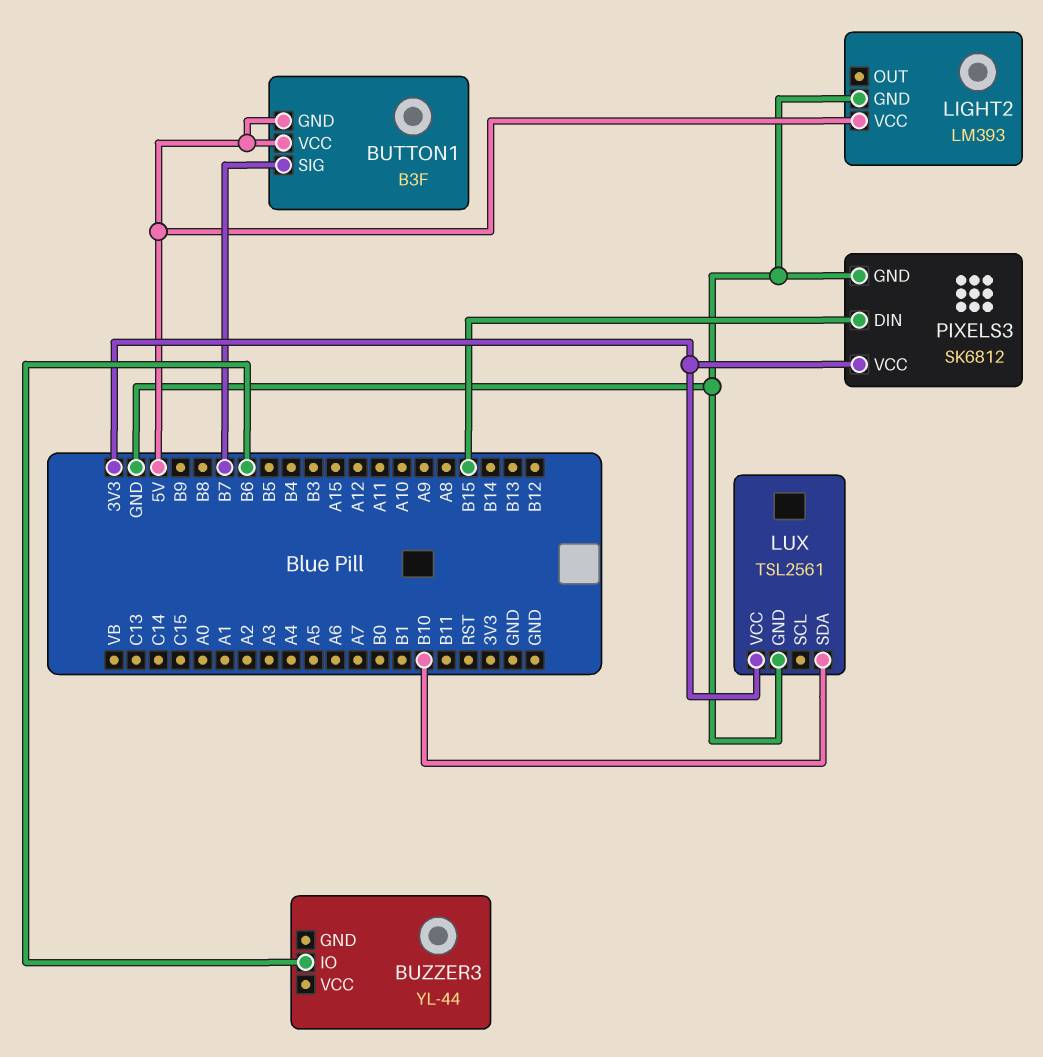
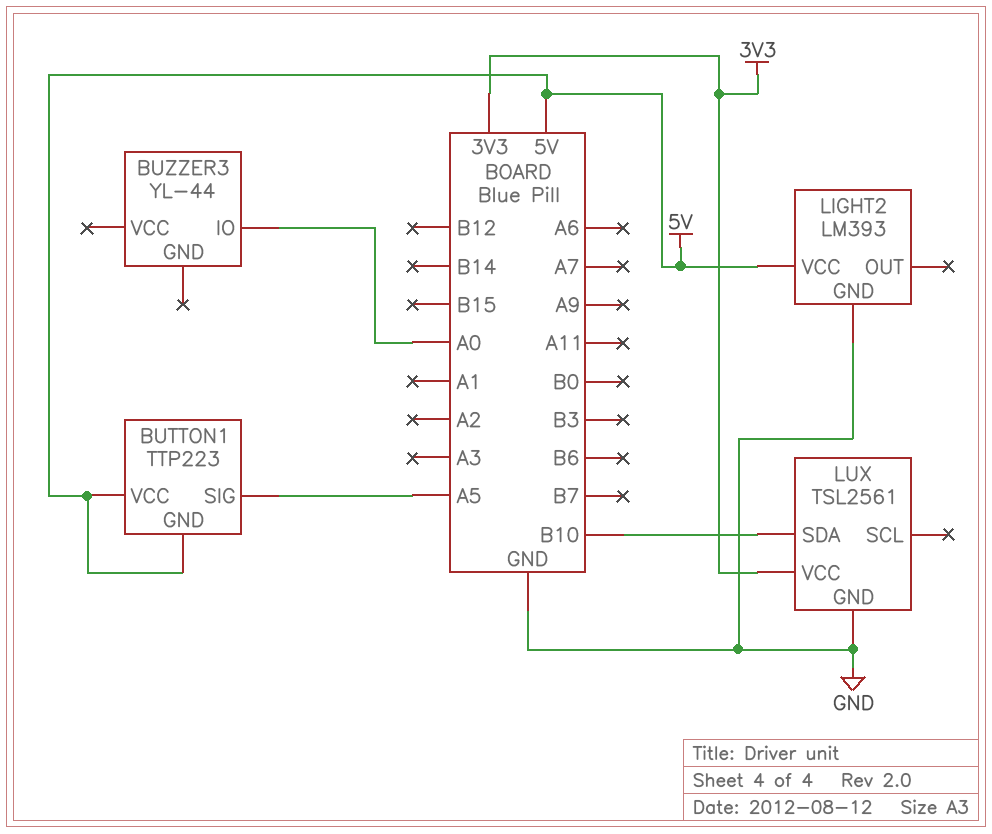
BUTTON1: B3F -> TTP223
BUTTON1 pin SIG: B7 -> A5
BUZZER3 pin IO: B6 -> A0
PIXELS3: SK6812 -> none
PIXELS3 pin DIN: B15 -> none
PIXELS3 pin GND: GND -> none
PIXELS3 pin VCC: 3V3 -> none

